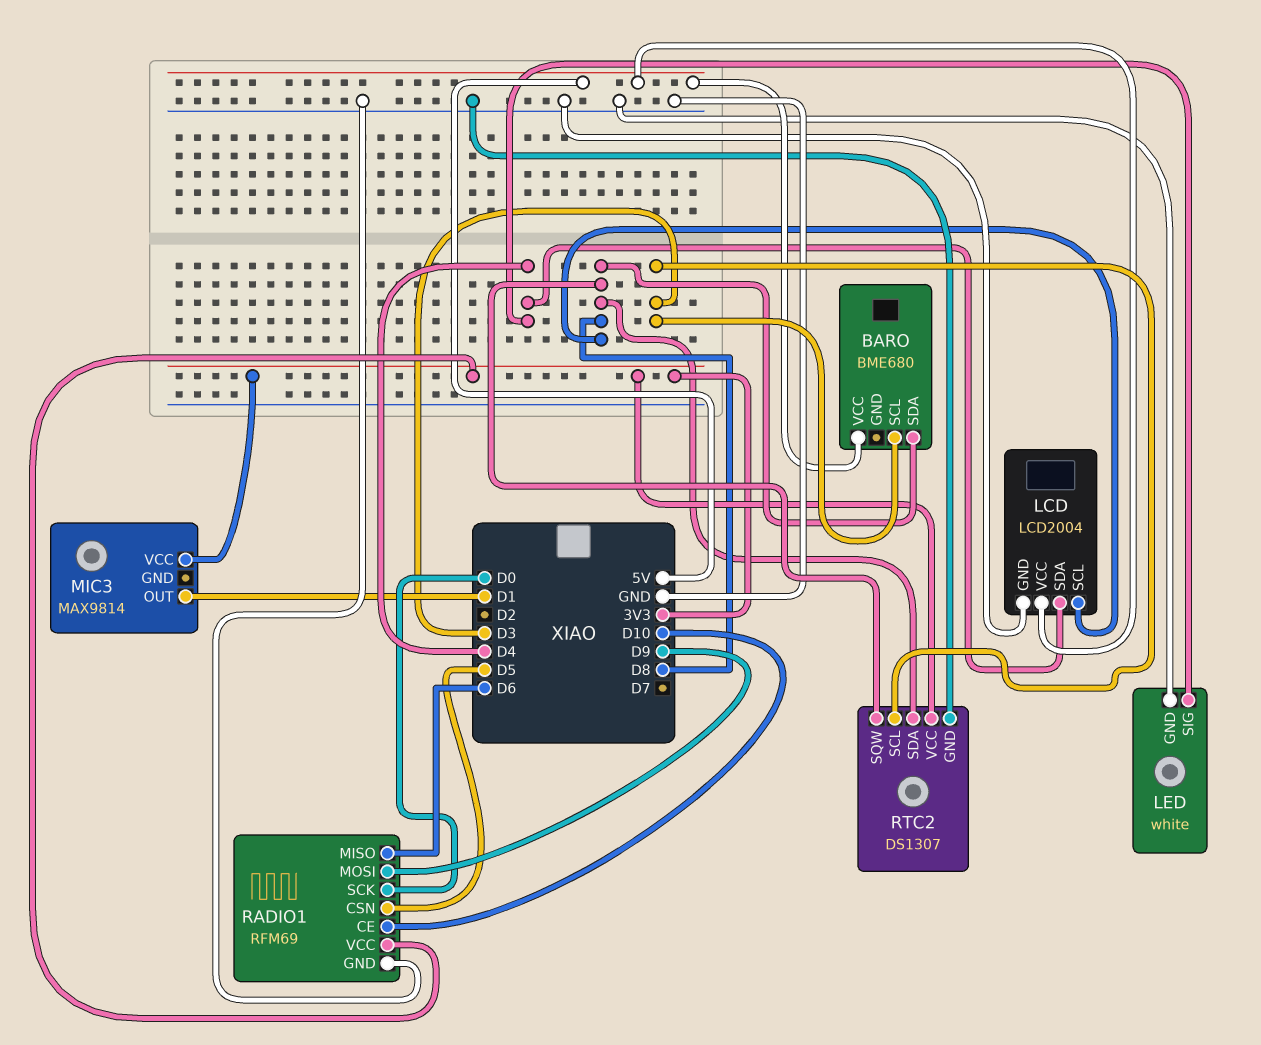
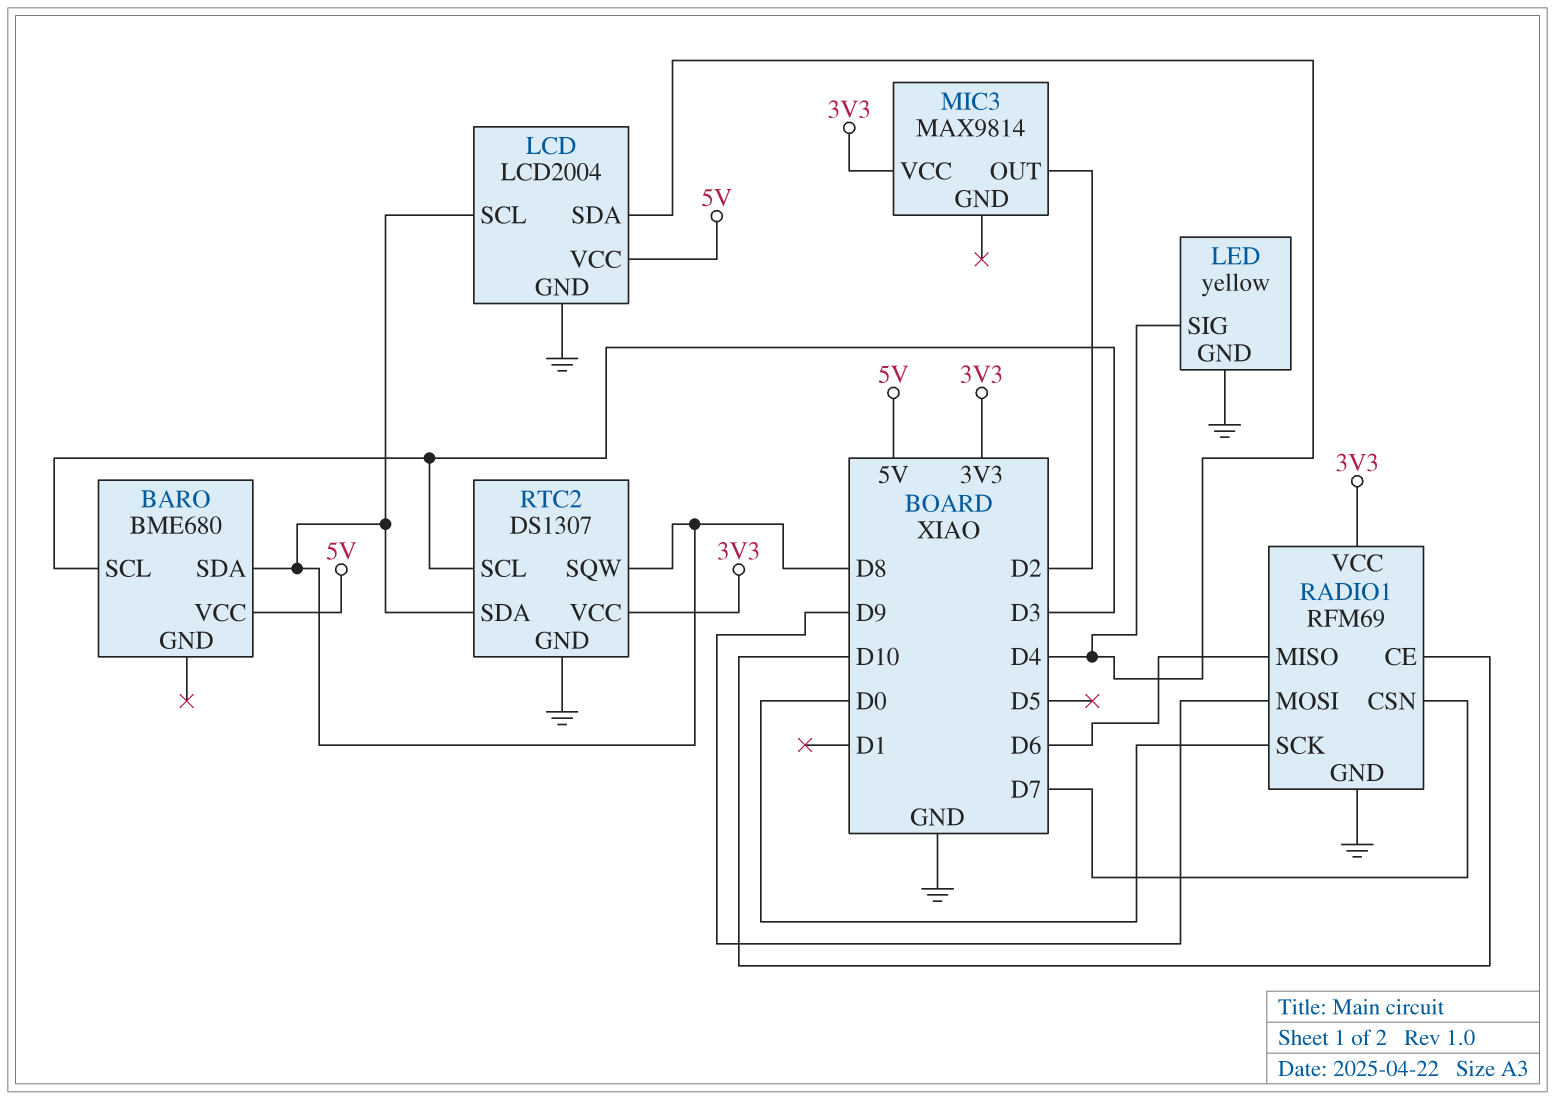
LED: white -> yellow
MIC3 pin OUT: D1 -> D2
RADIO1 pin CSN: D5 -> D7

